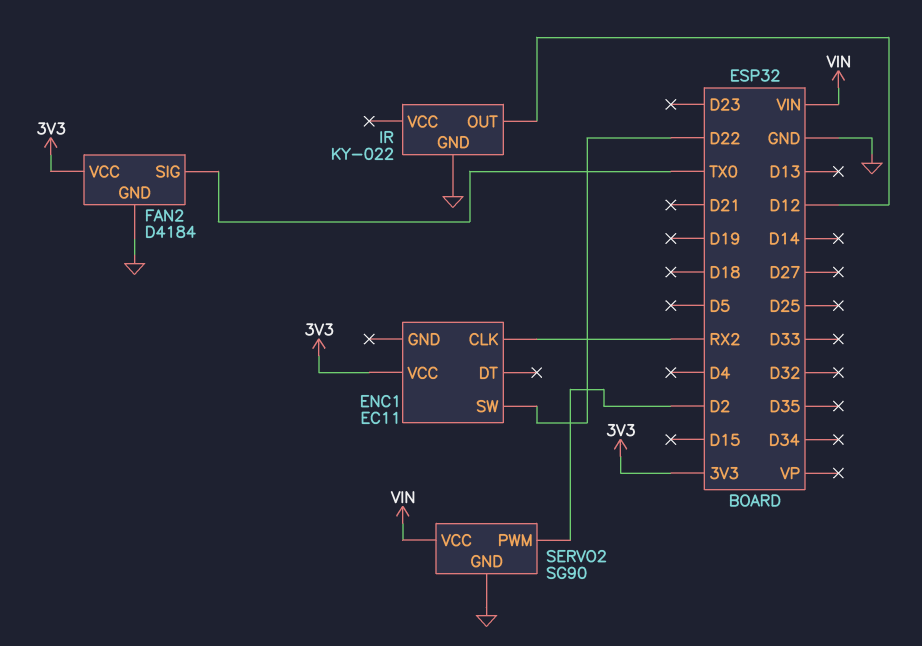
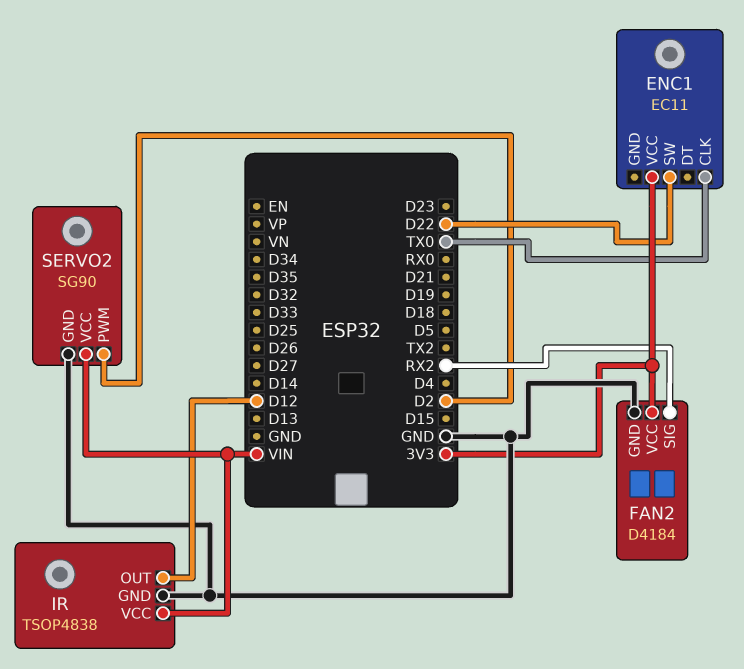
ENC1 pin CLK: RX2 -> TX0
FAN2 pin SIG: TX0 -> RX2
IR: KY-022 -> TSOP4838
IR pin VCC: none -> VIN

